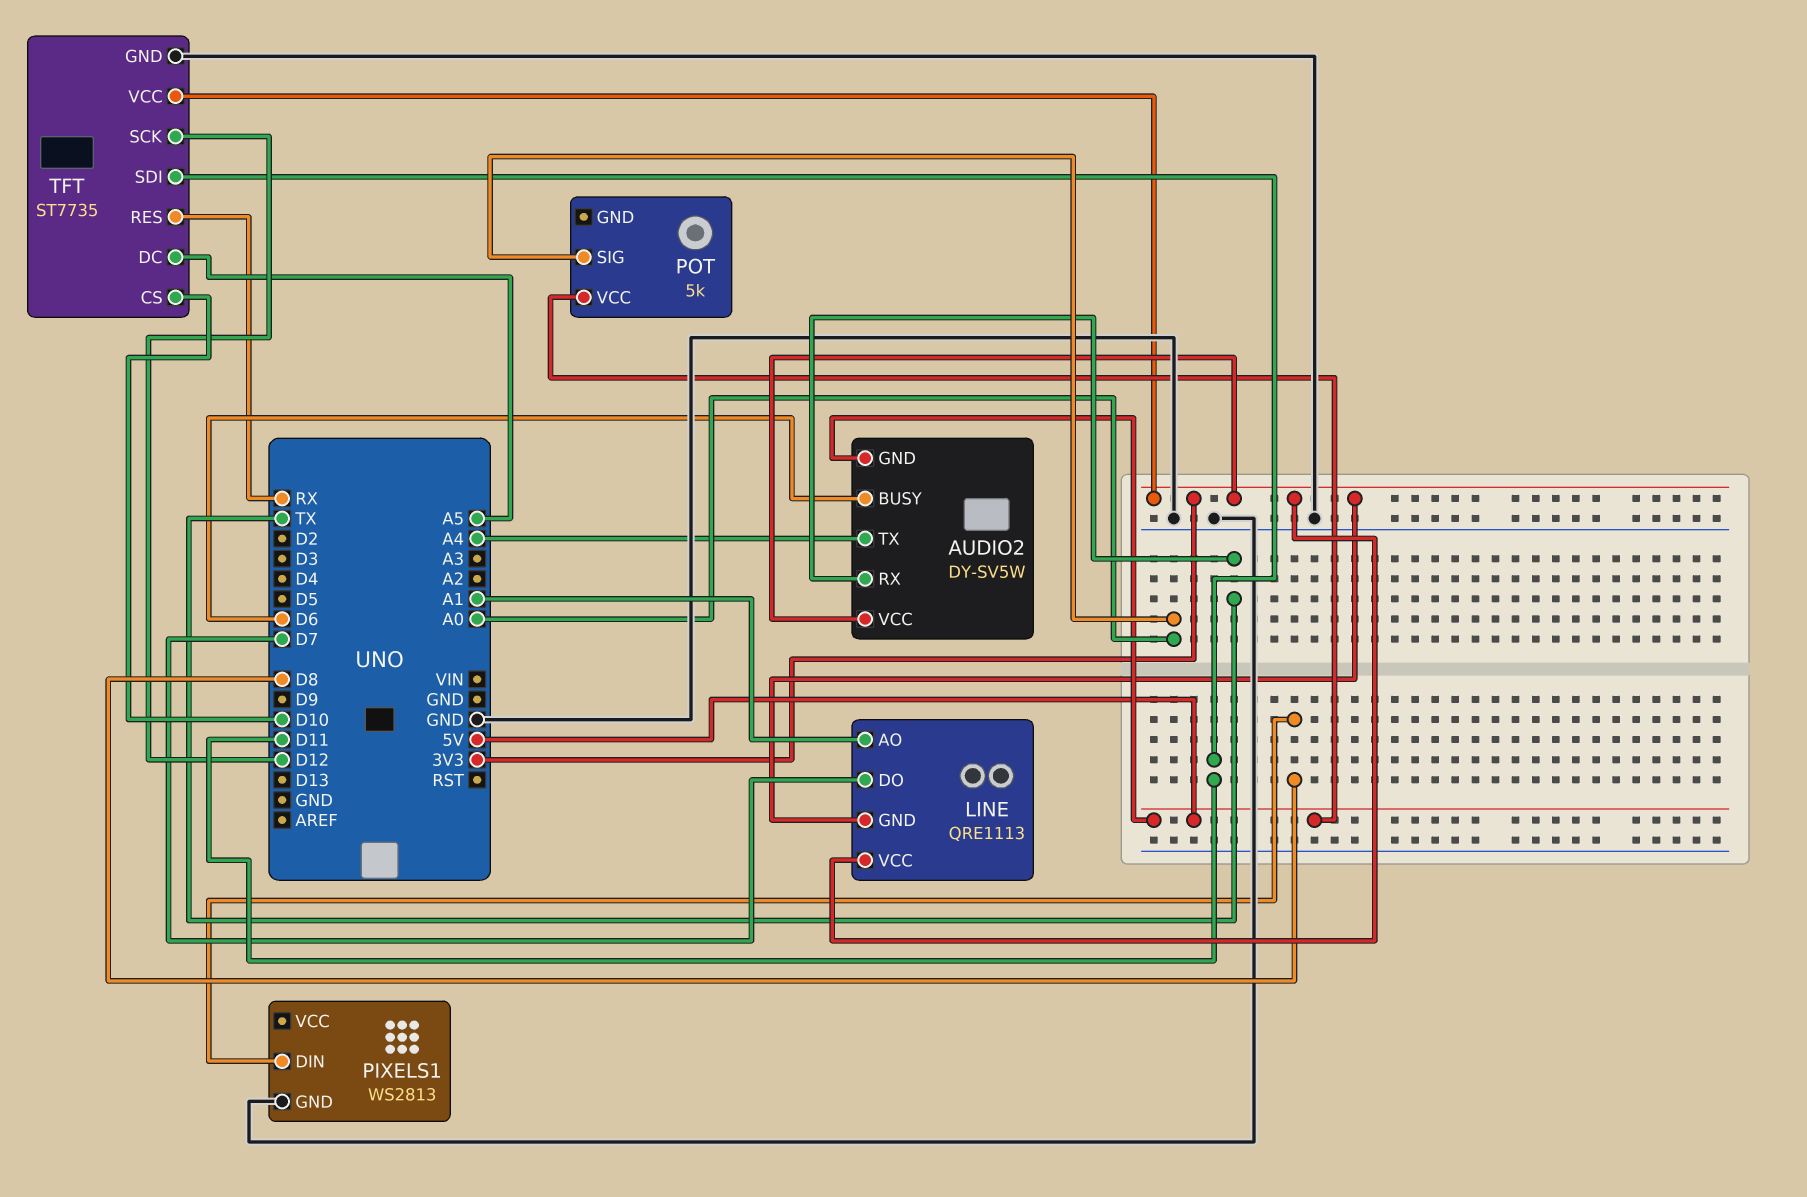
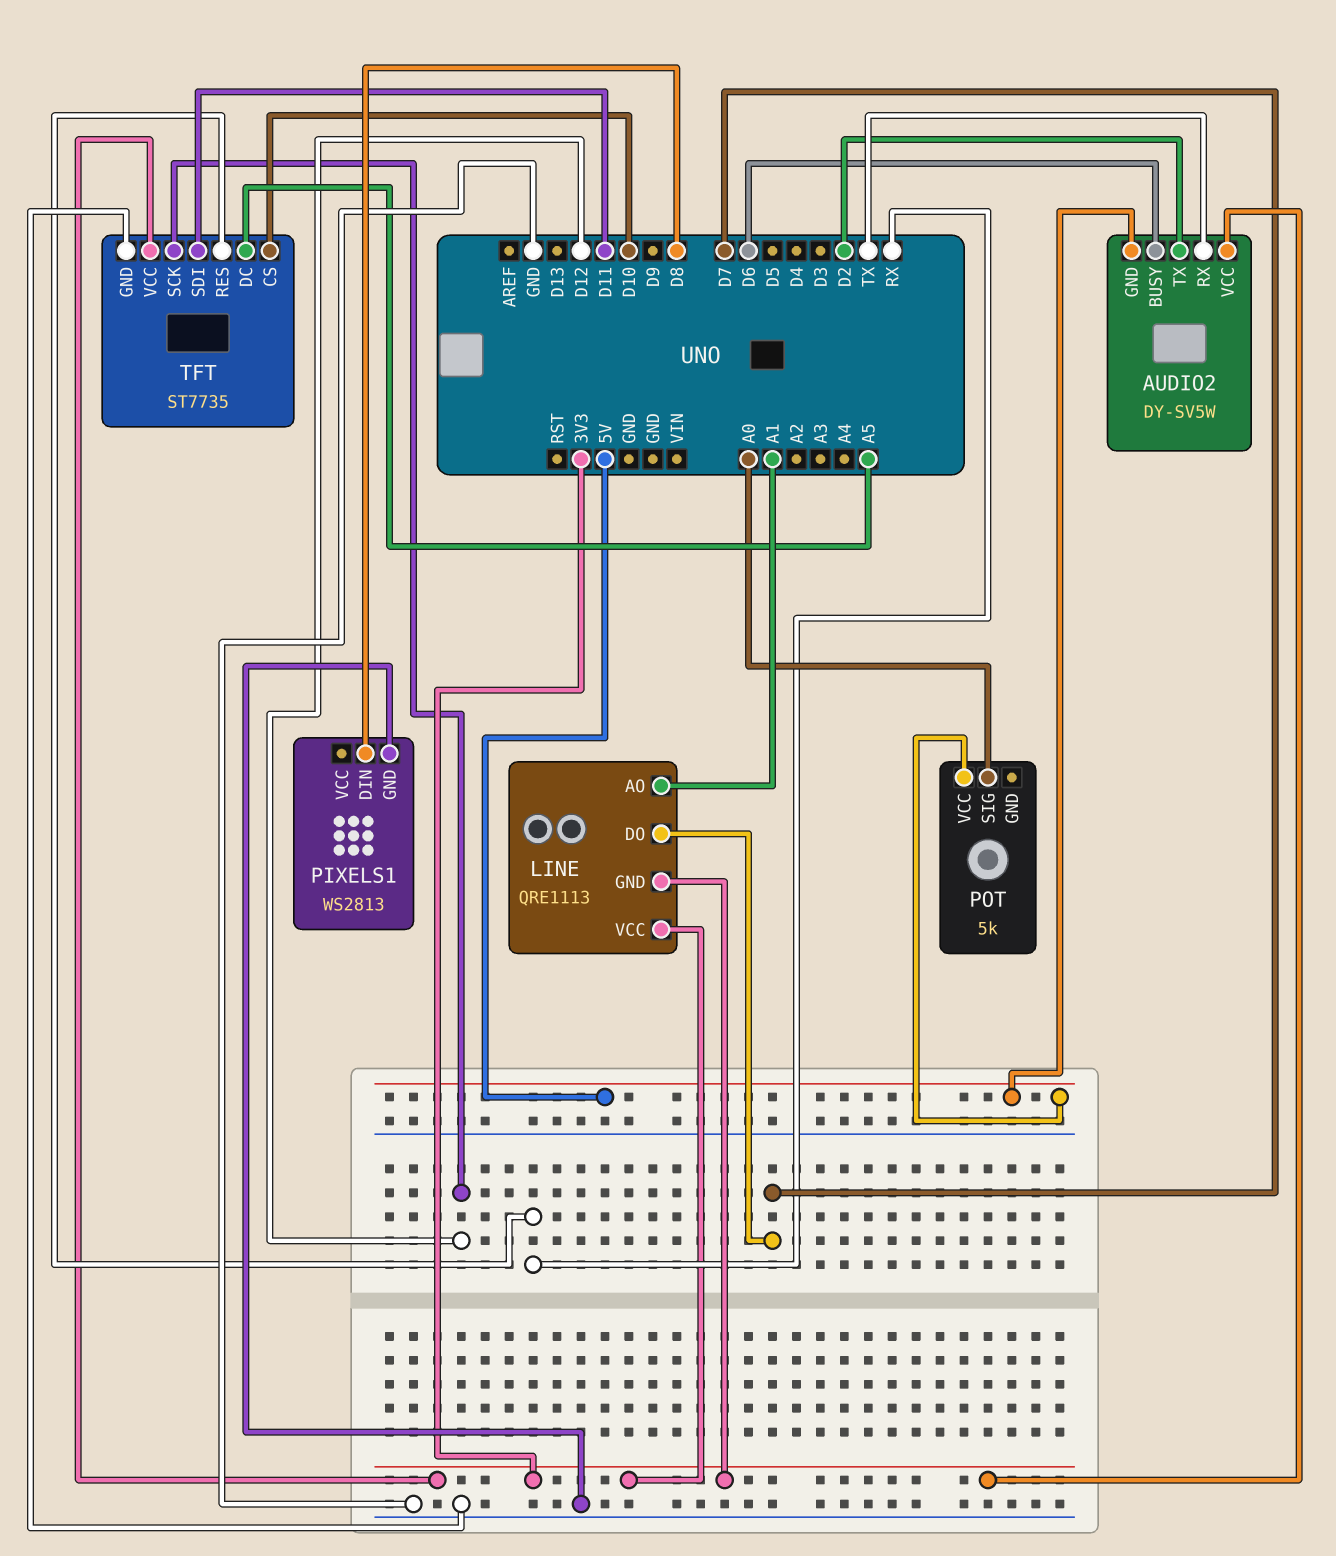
AUDIO2 pin TX: A4 -> D2

